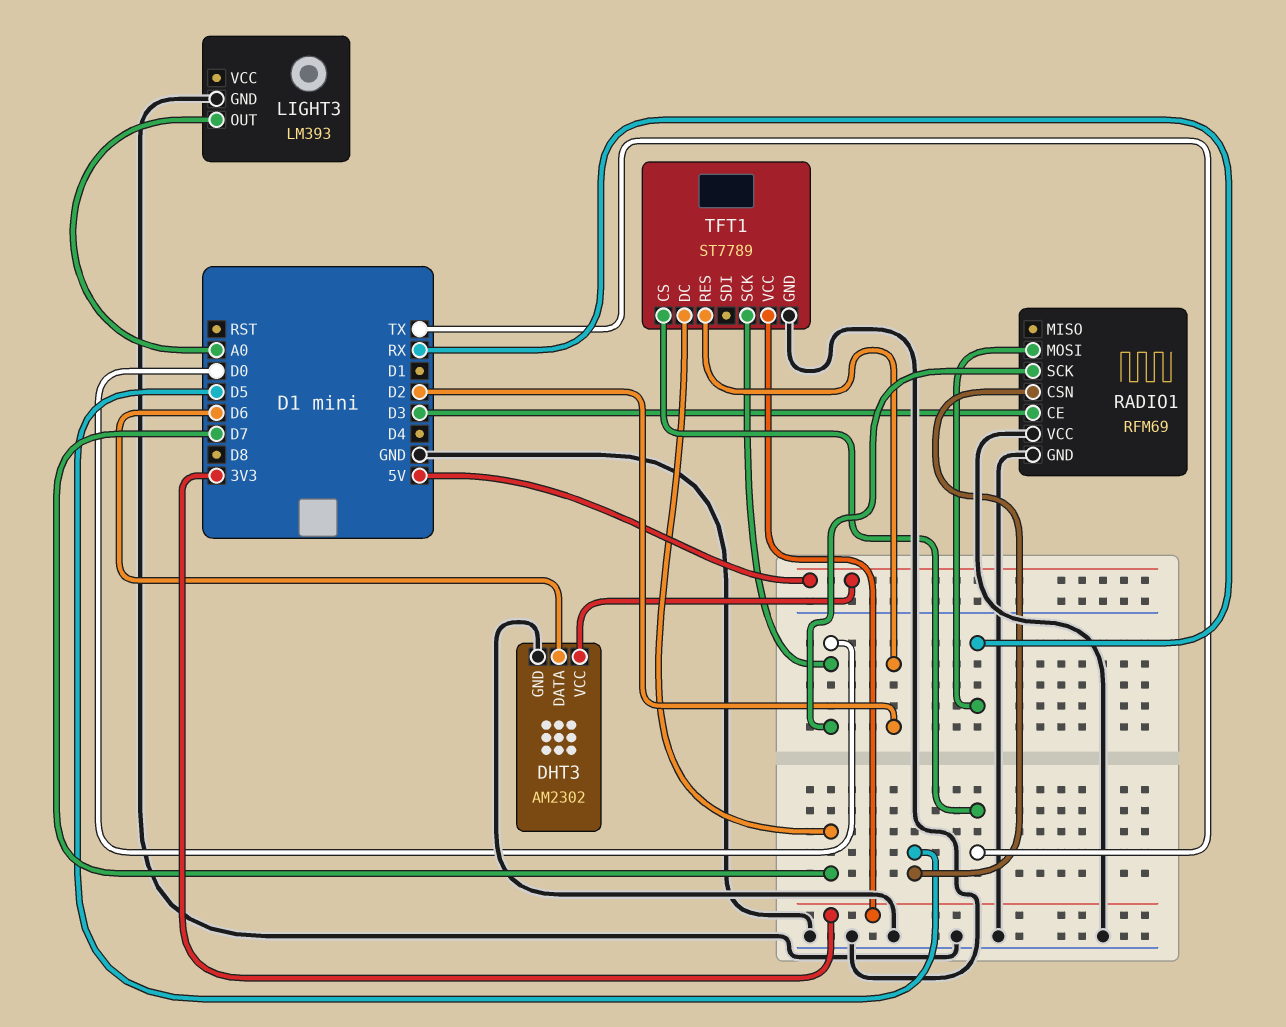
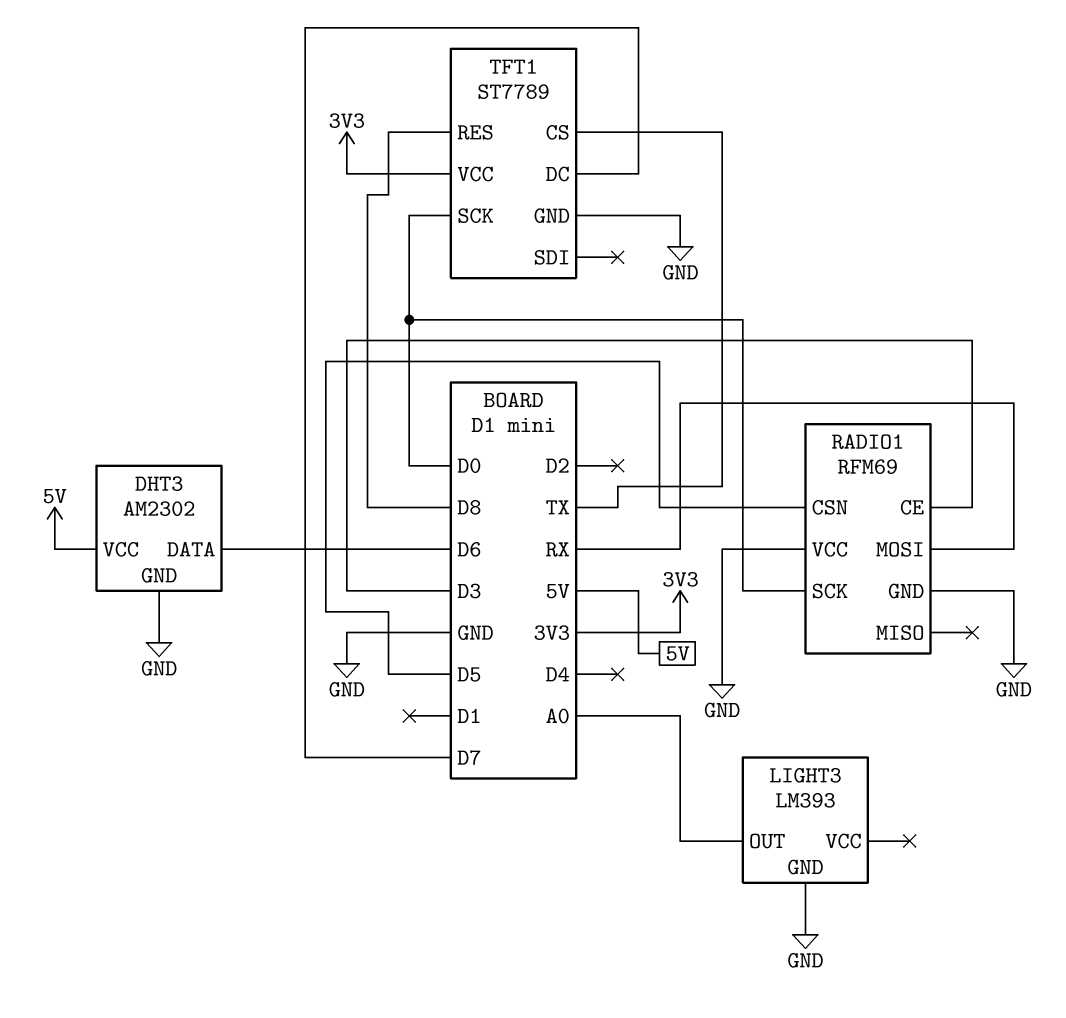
TFT1 pin RES: D2 -> D8

